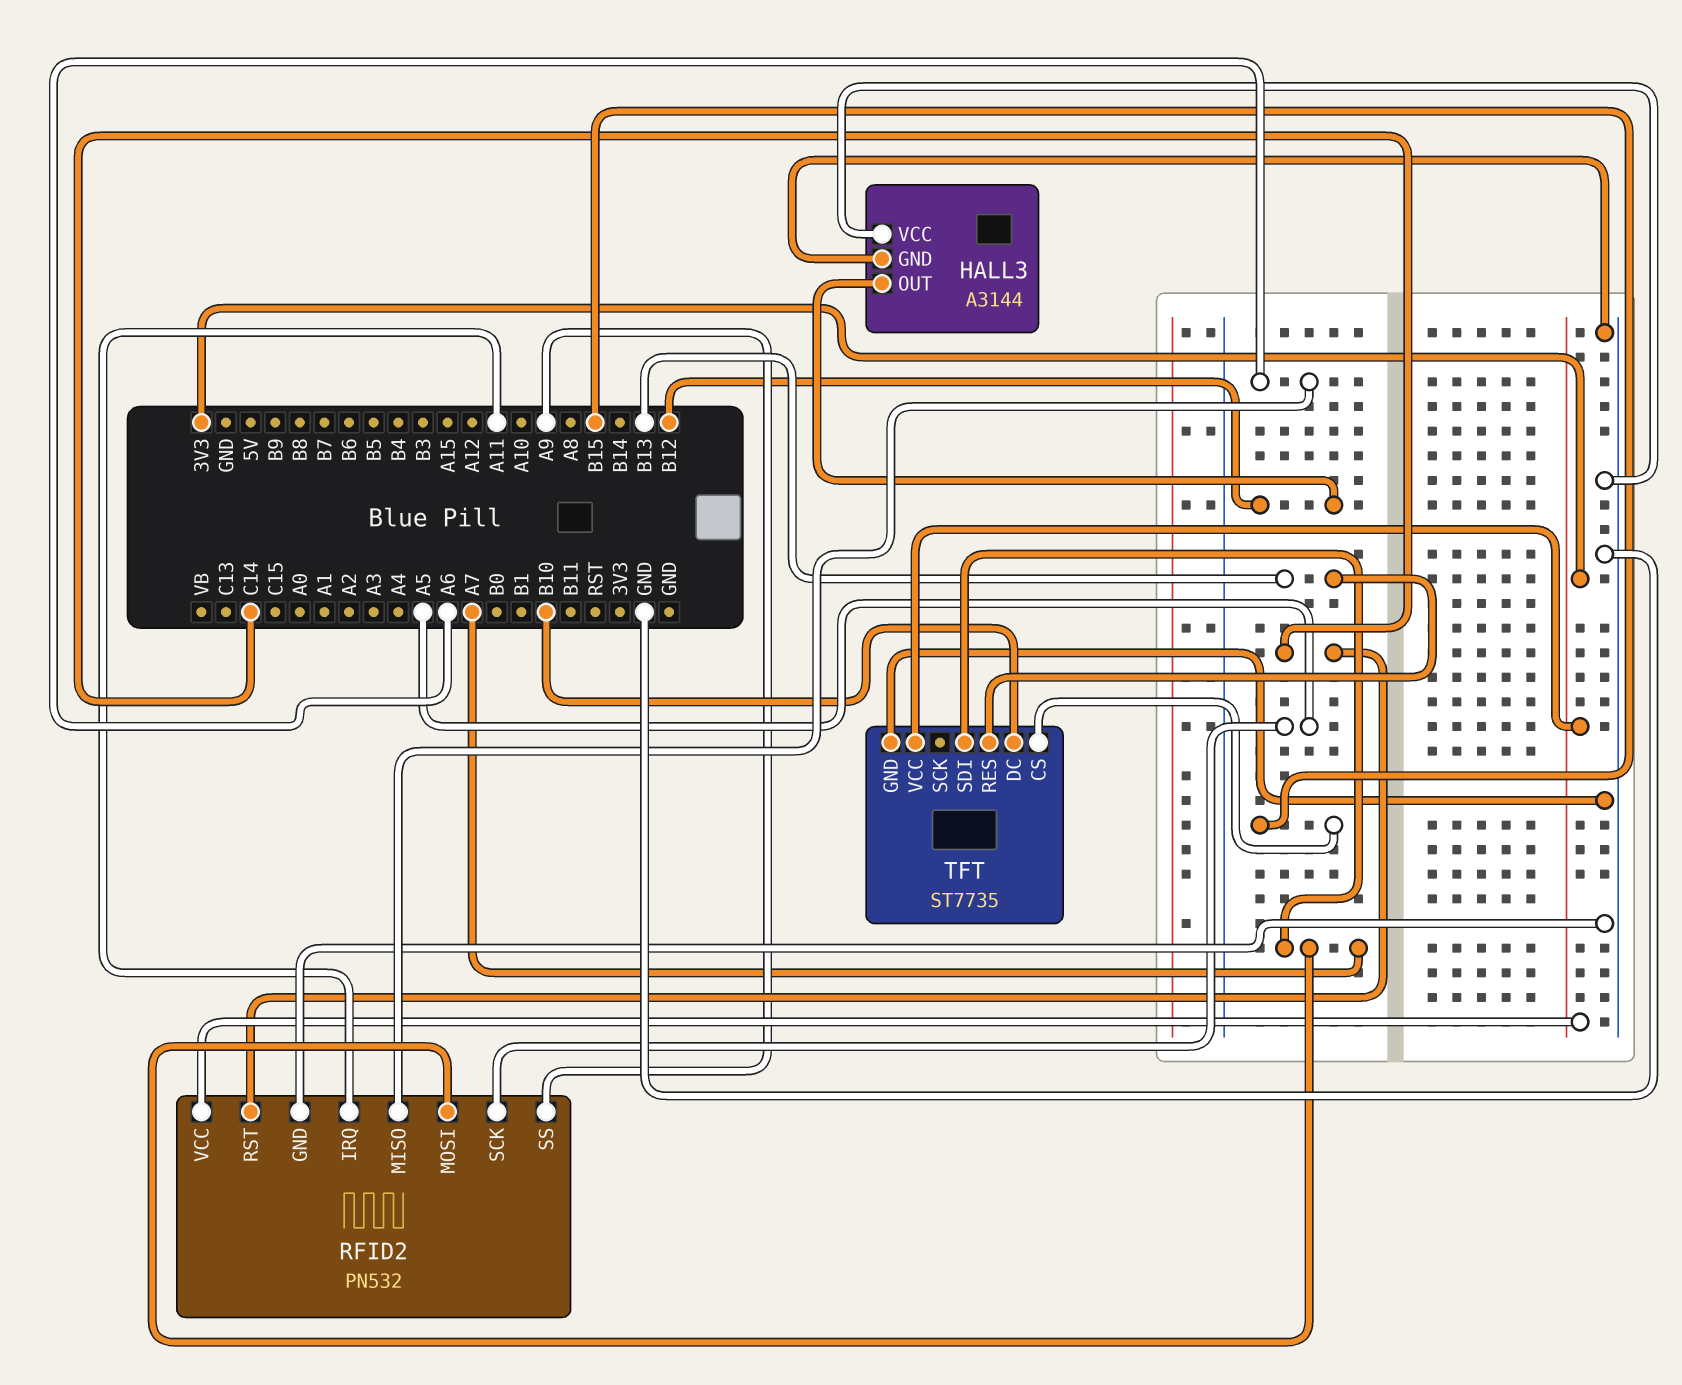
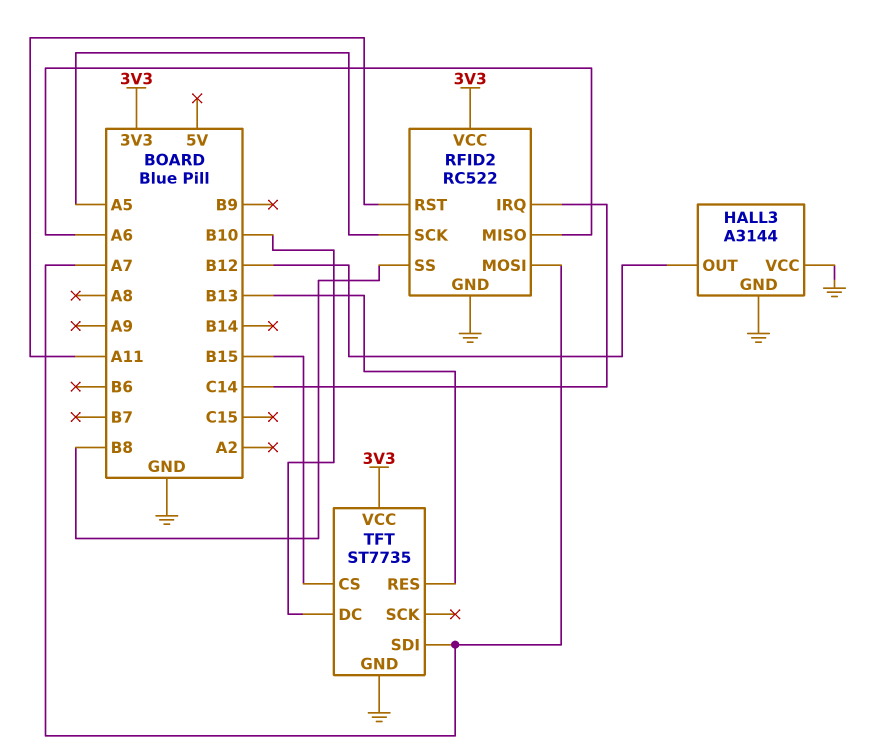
RFID2: PN532 -> RC522
RFID2 pin IRQ: A11 -> C14
RFID2 pin RST: C14 -> A11
RFID2 pin SS: A9 -> B8

